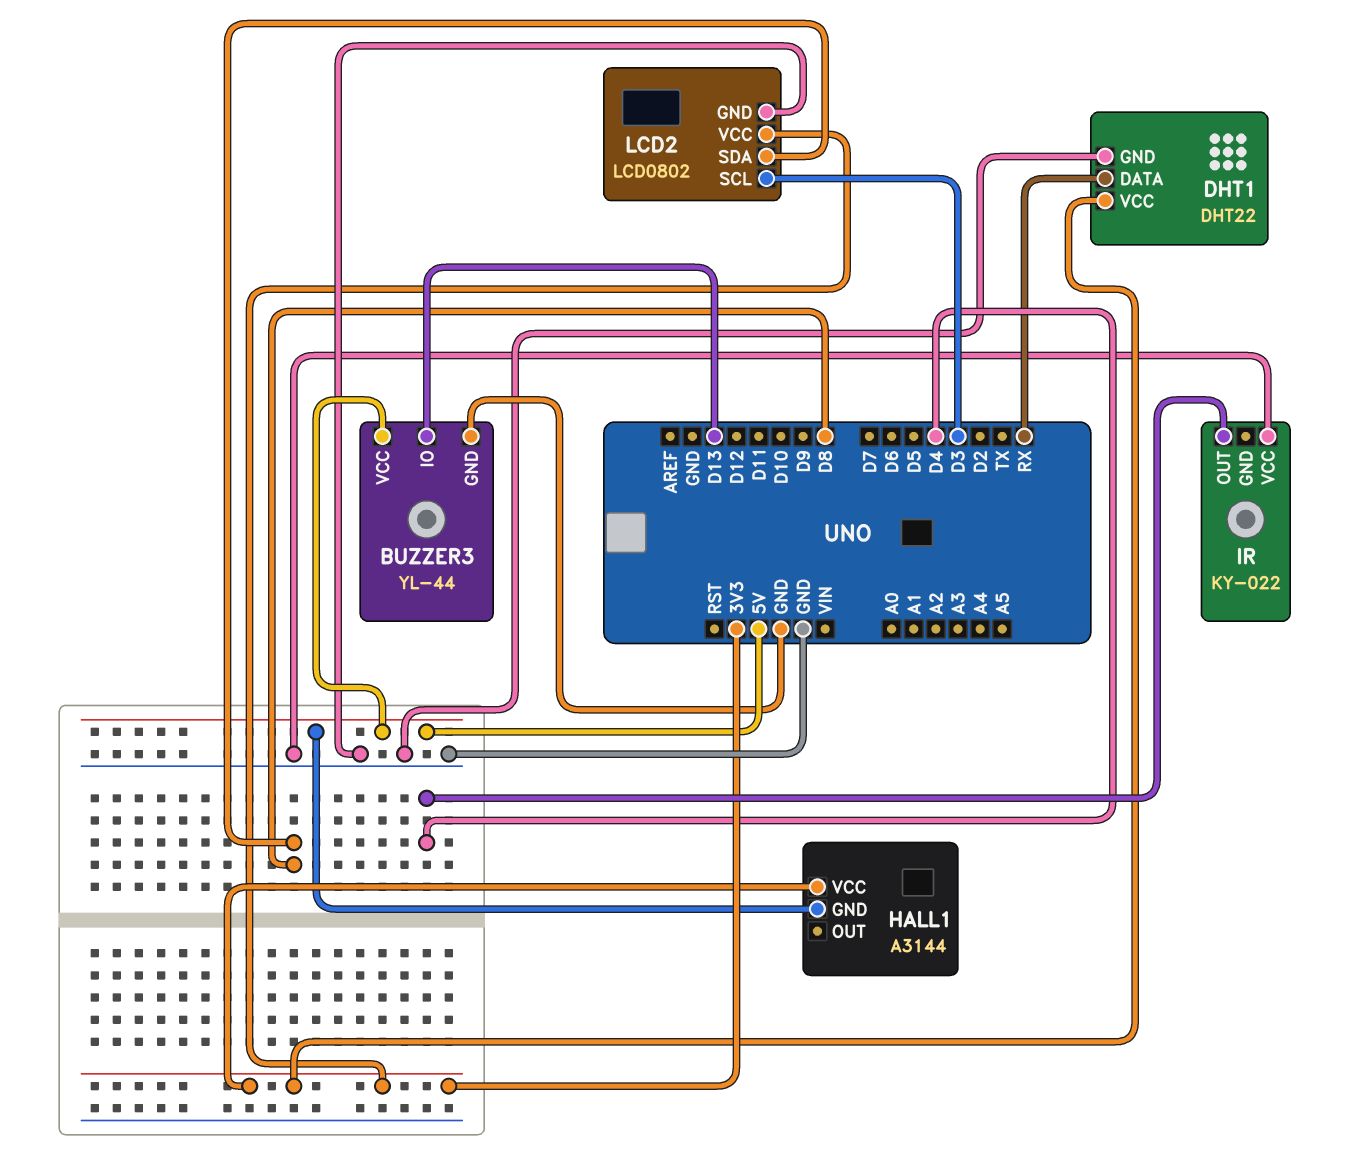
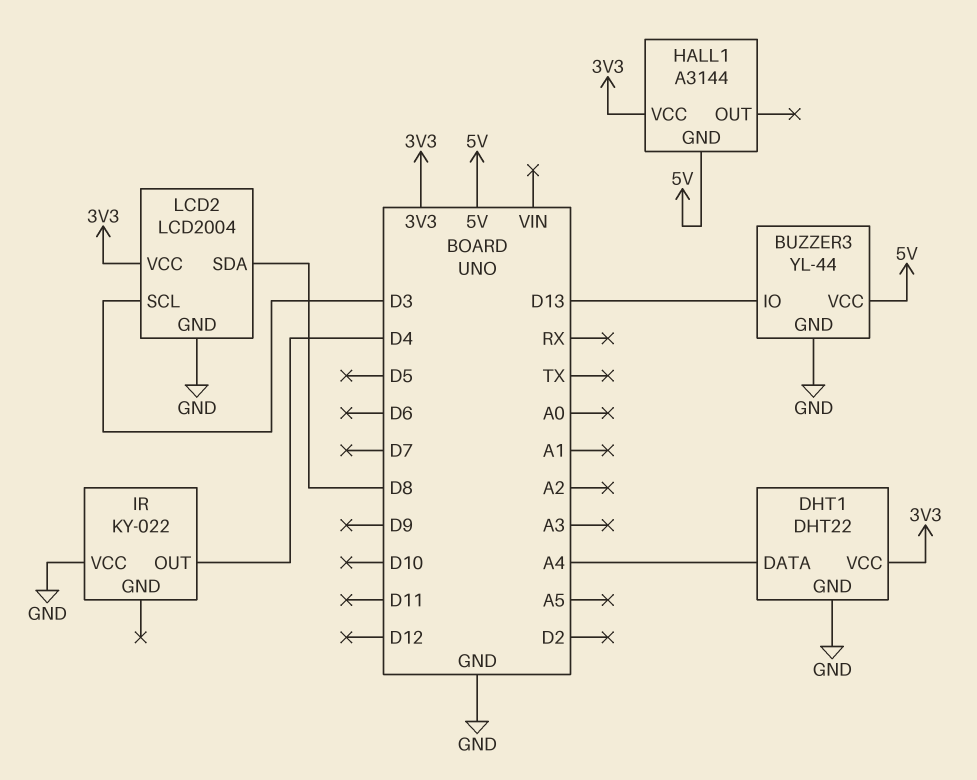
DHT1 pin DATA: RX -> A4
LCD2: LCD0802 -> LCD2004

